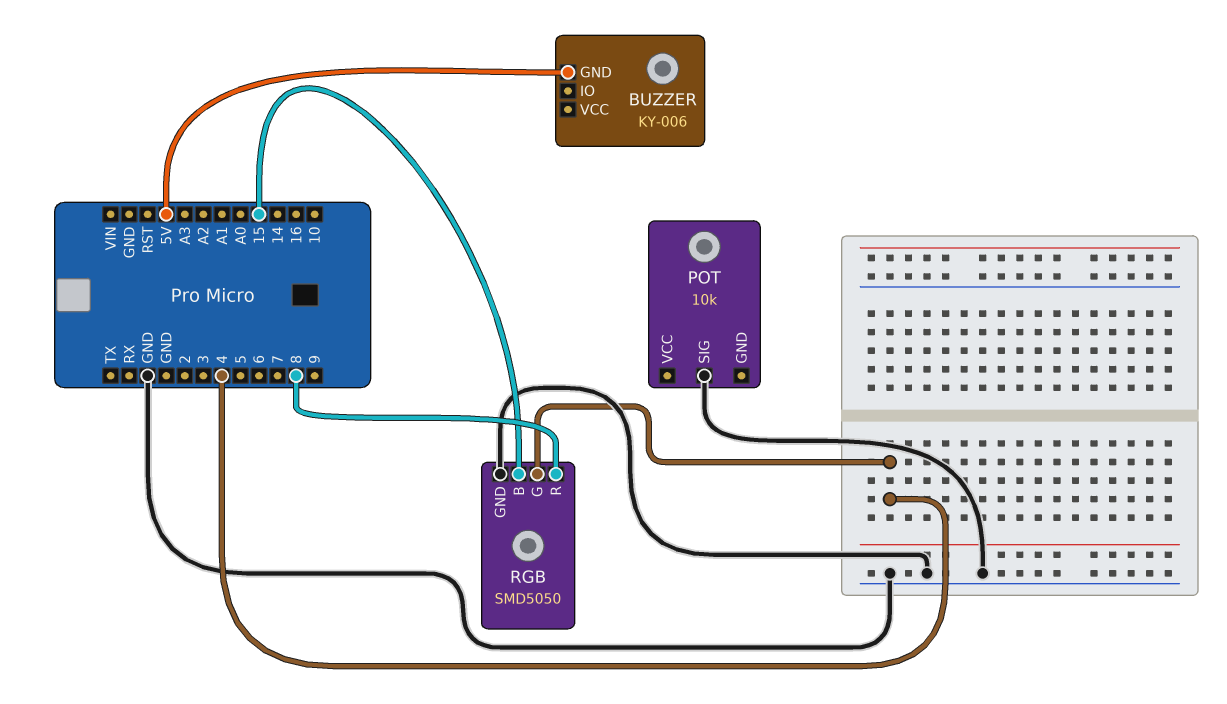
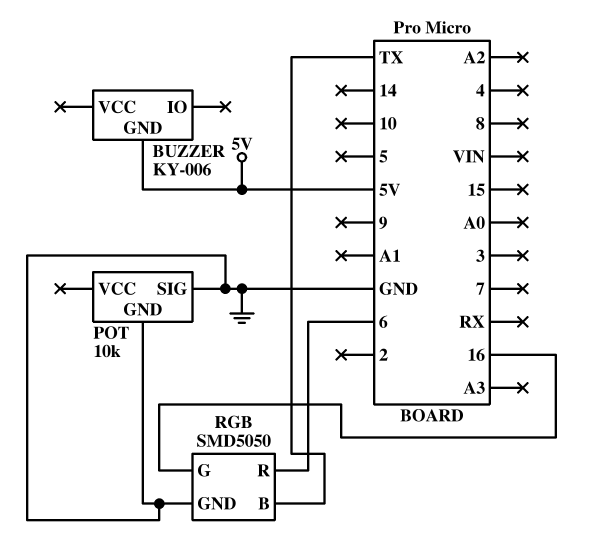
POT pin GND: none -> GND
RGB pin B: 15 -> TX
RGB pin G: 4 -> 16
RGB pin R: 8 -> 6

